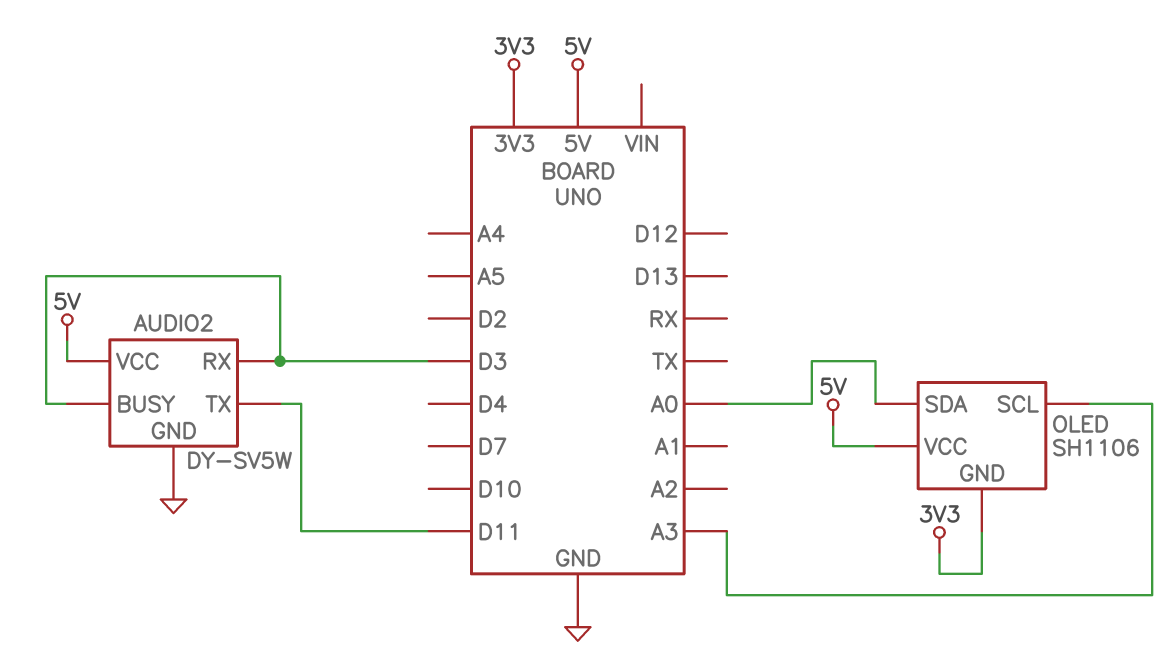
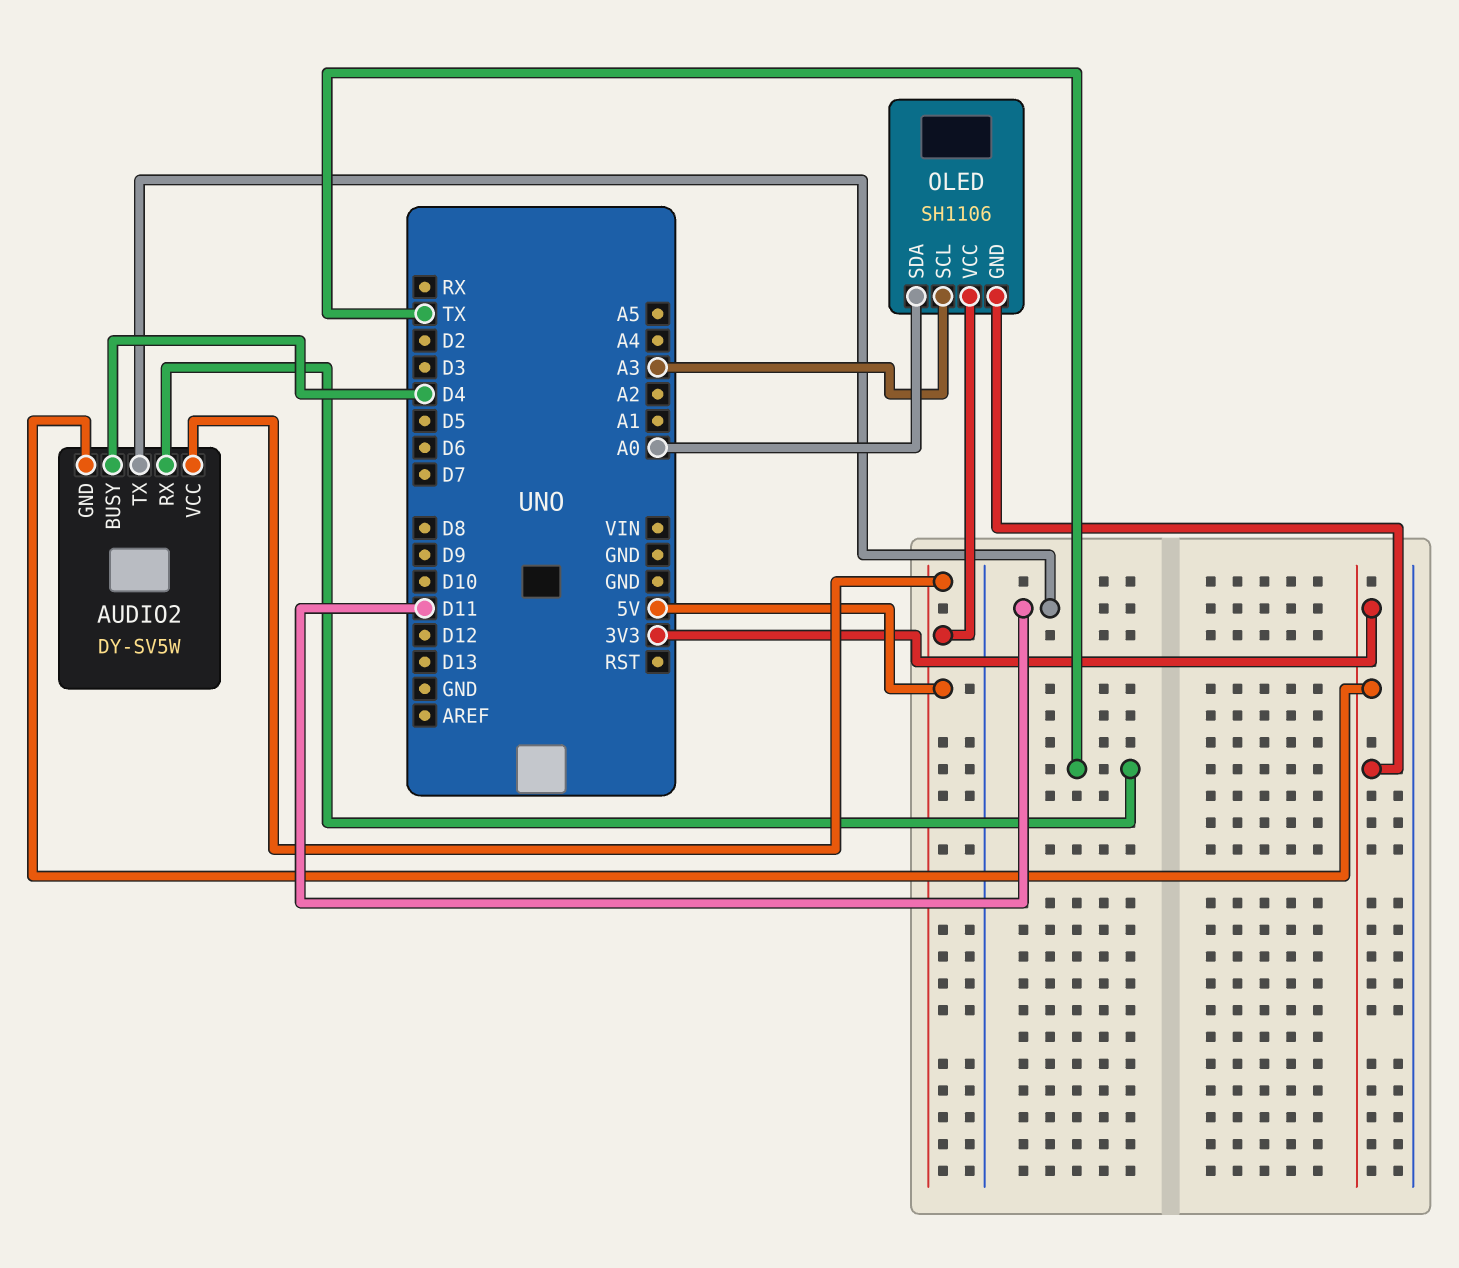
AUDIO2 pin BUSY: D3 -> D4
AUDIO2 pin GND: GND -> 3V3
AUDIO2 pin RX: D3 -> TX

